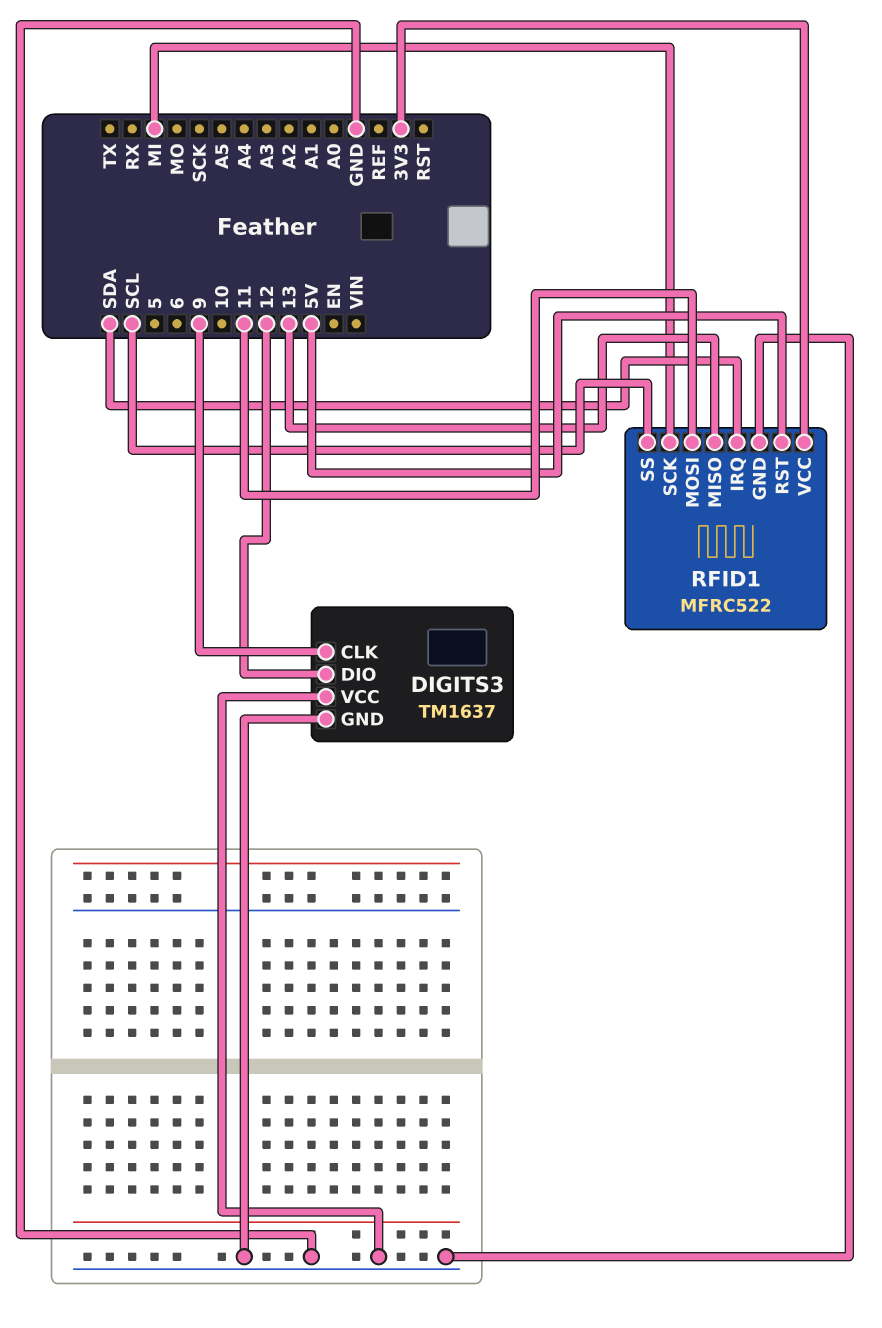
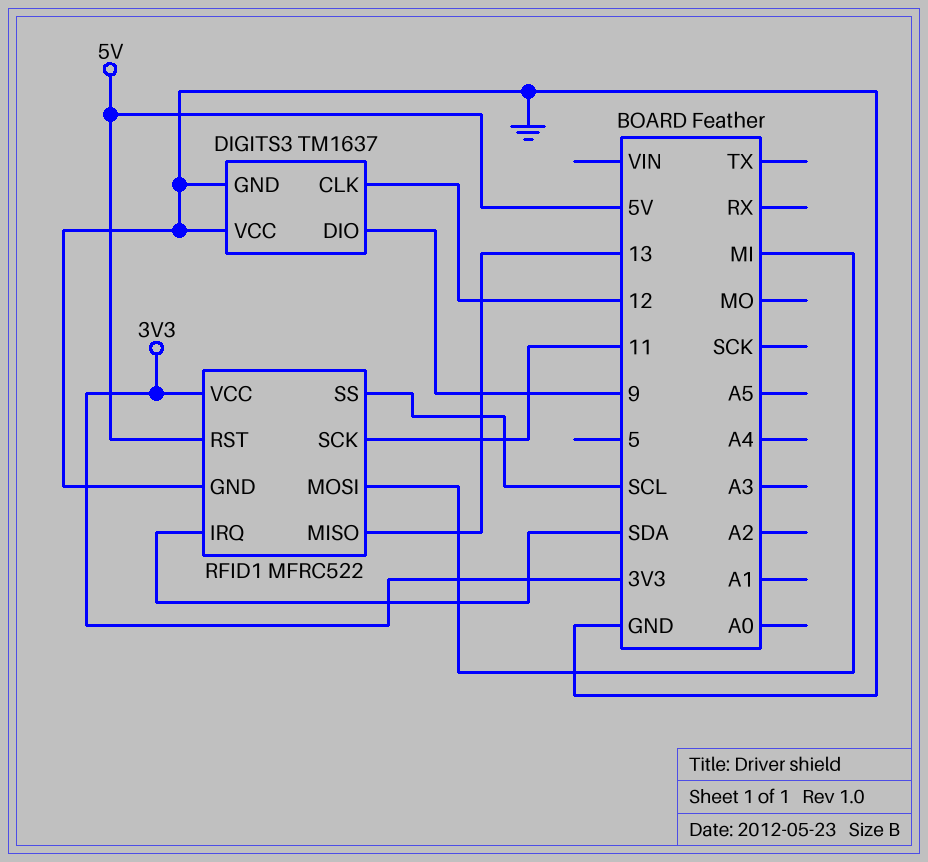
DIGITS3 pin CLK: 9 -> 12
DIGITS3 pin DIO: 12 -> 9
RFID1 pin MOSI: 11 -> MI
RFID1 pin SCK: MI -> 11

